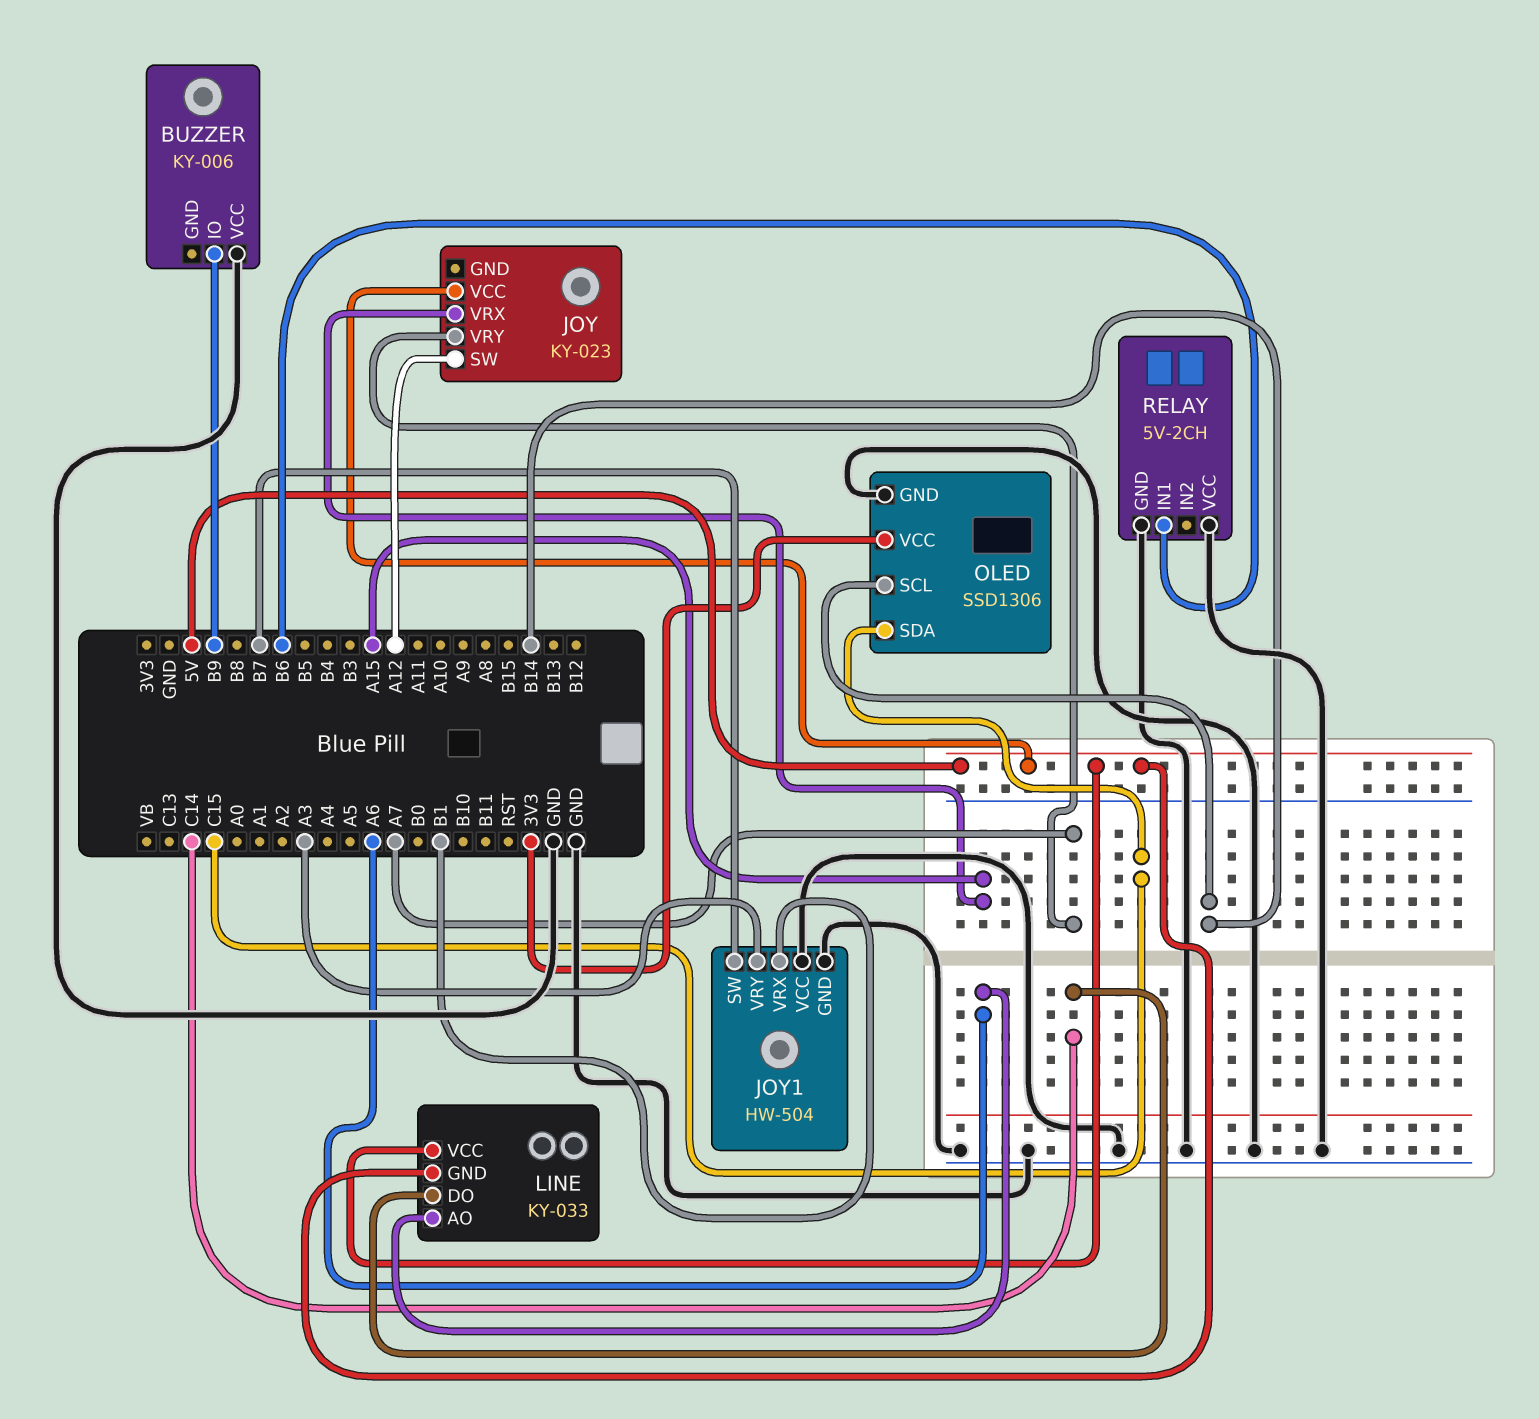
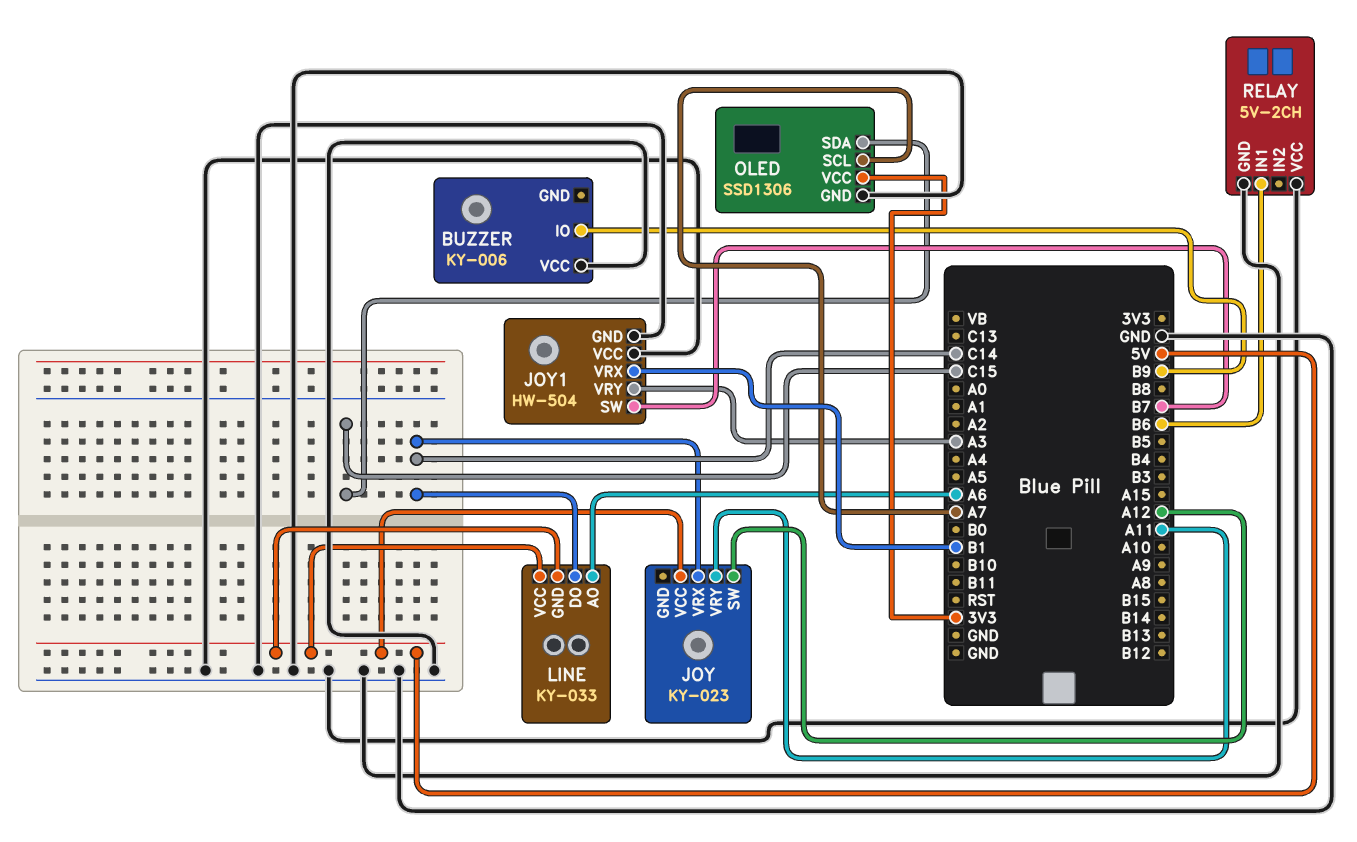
JOY pin VRX: A15 -> C14
JOY pin VRY: A7 -> A11
OLED pin SCL: B14 -> A7

